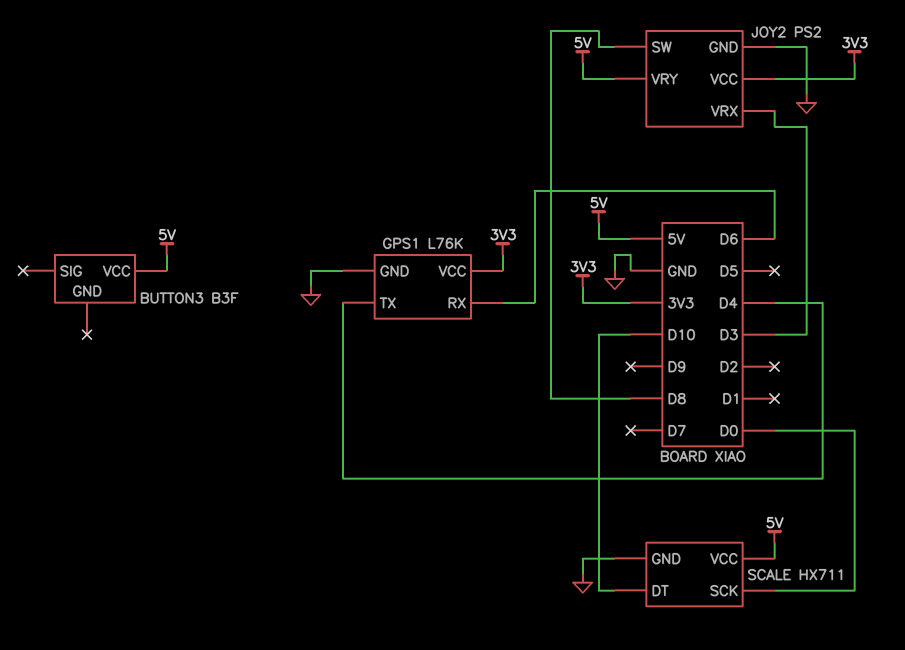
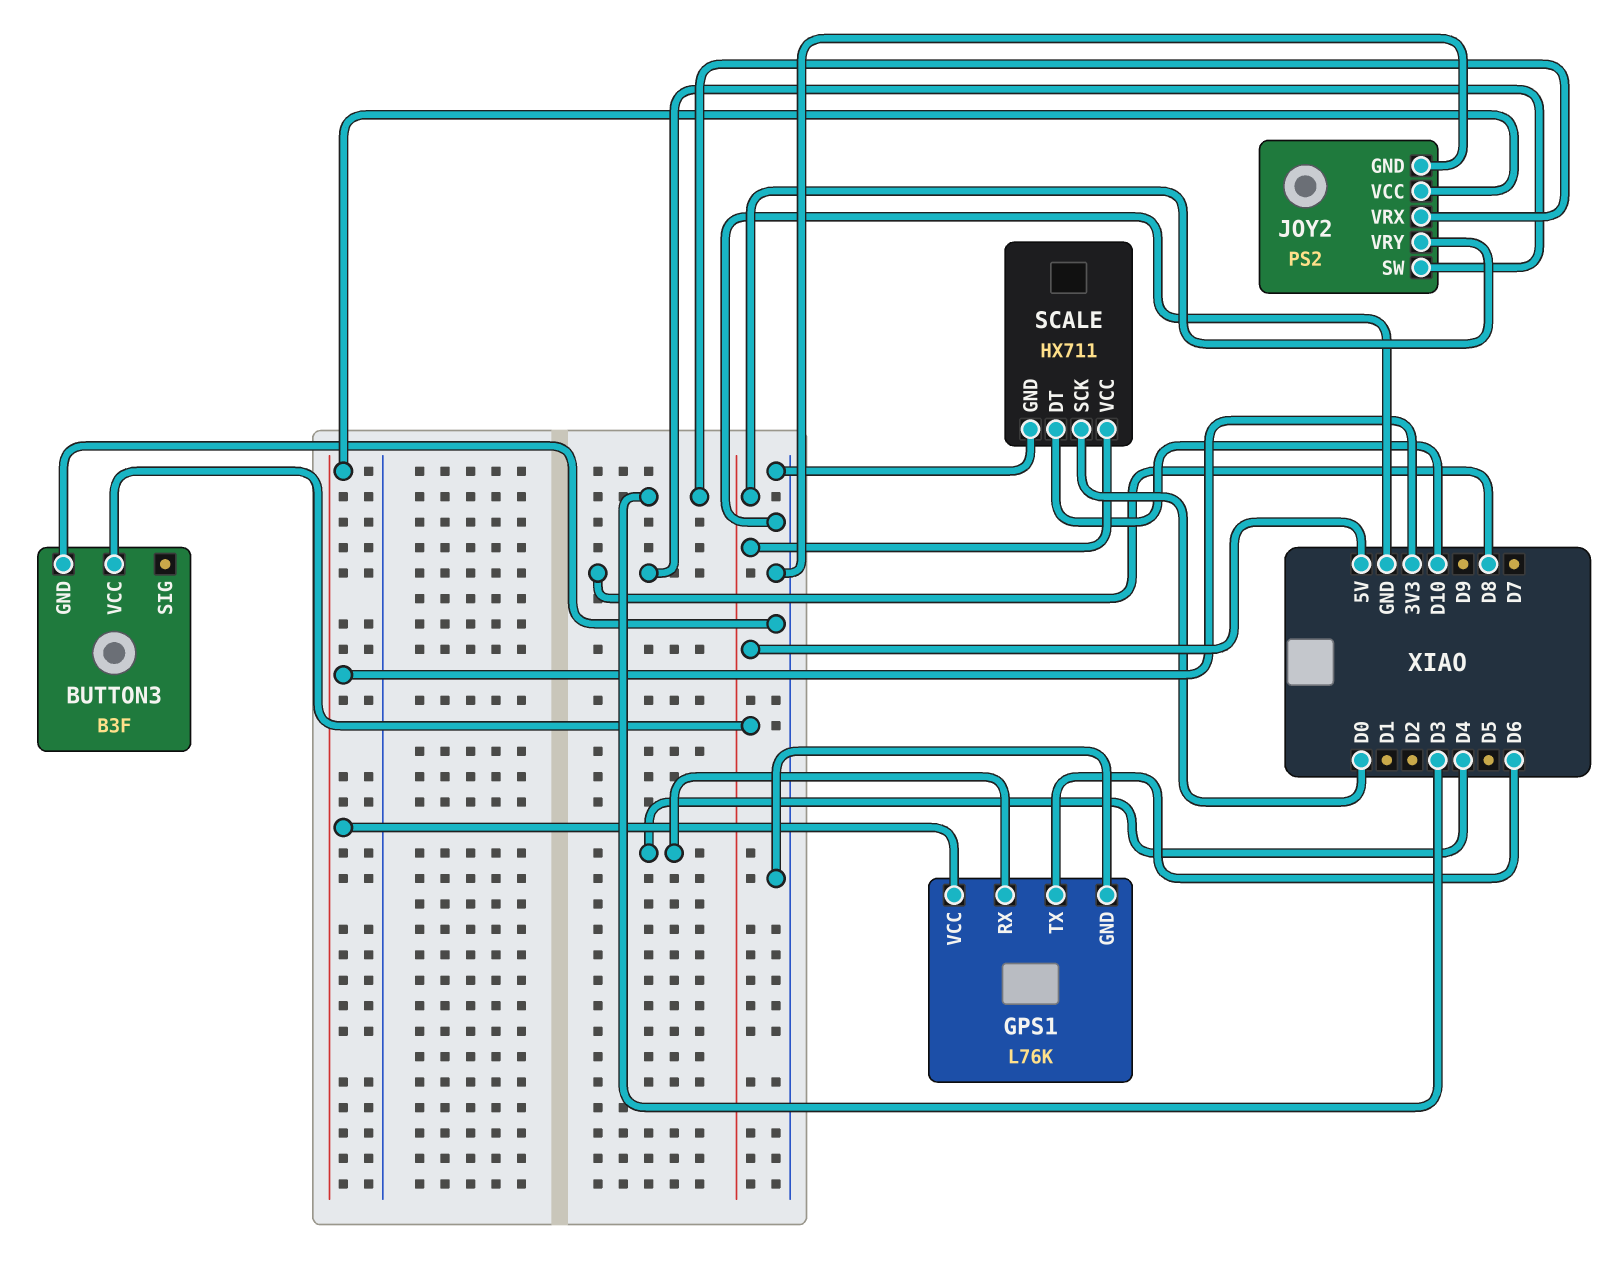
BUTTON3 pin GND: none -> GND
GPS1 pin RX: D6 -> D4
GPS1 pin TX: D4 -> D6

